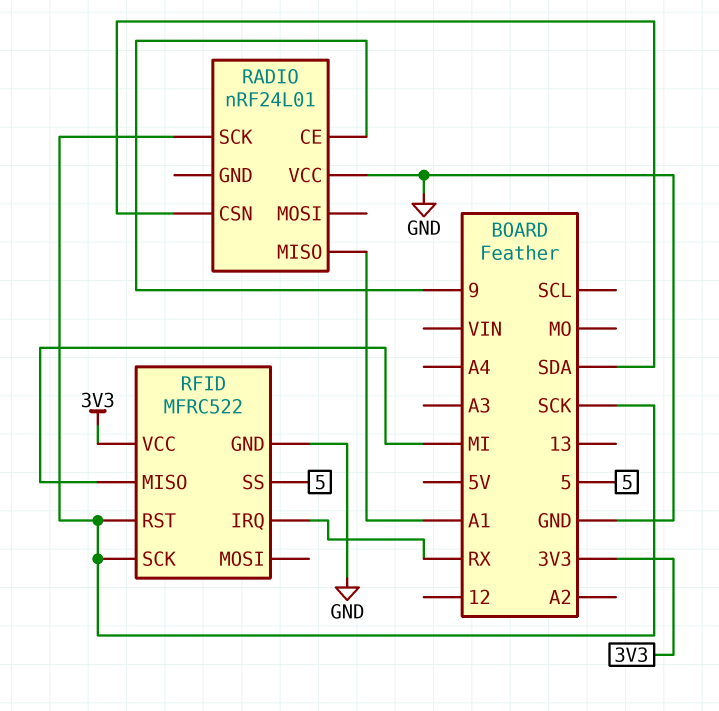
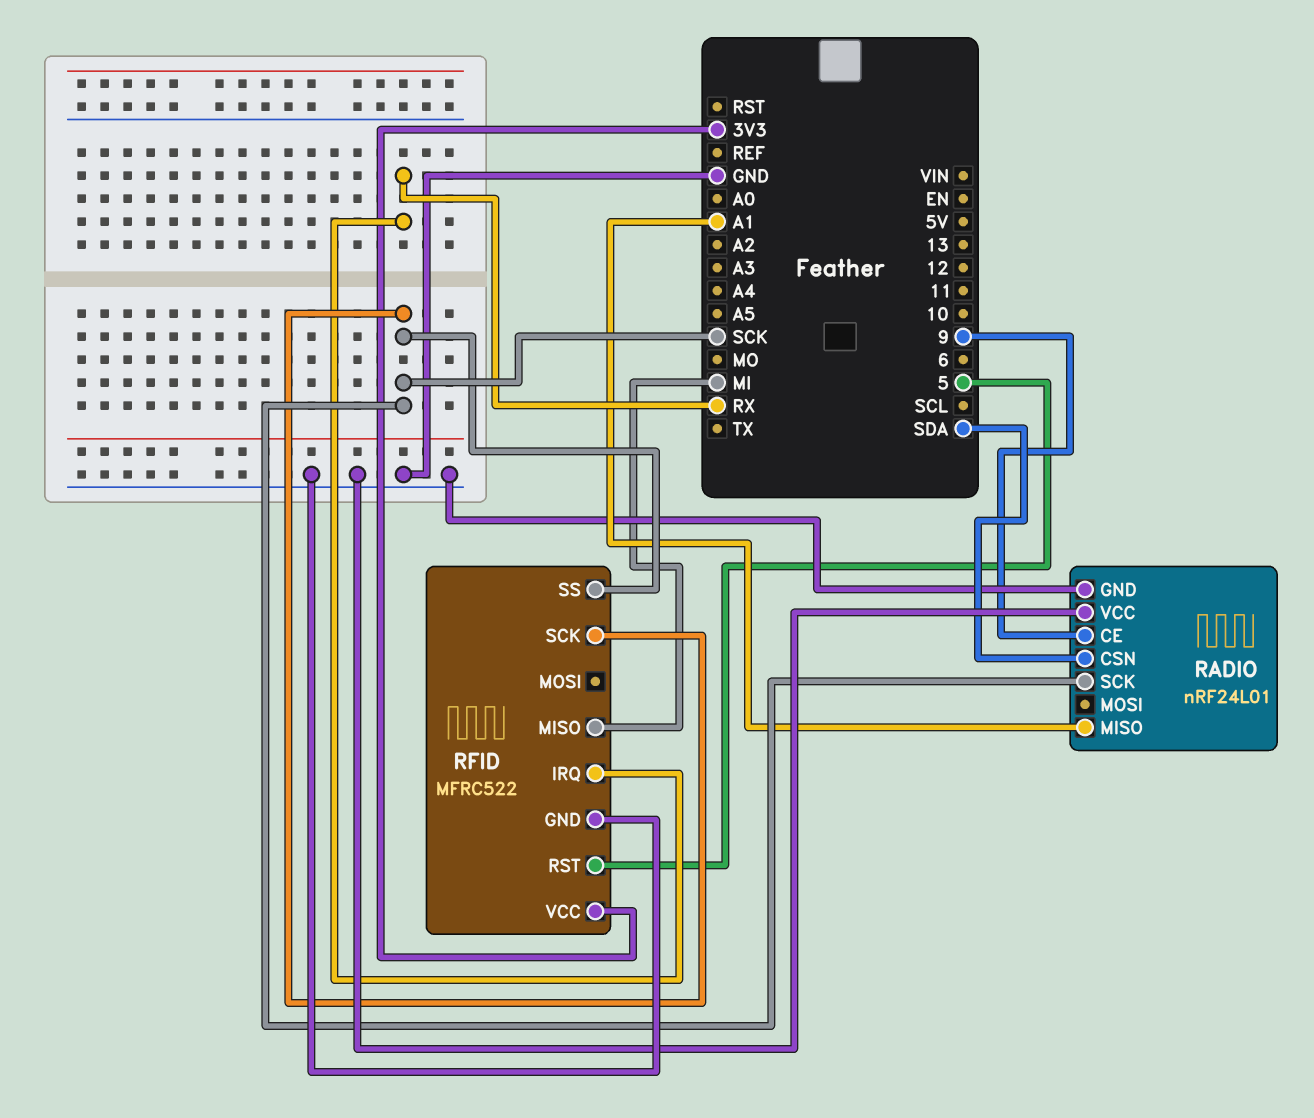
RADIO pin GND: none -> GND
RFID pin RST: SCK -> 5
RFID pin SS: 5 -> SCK

